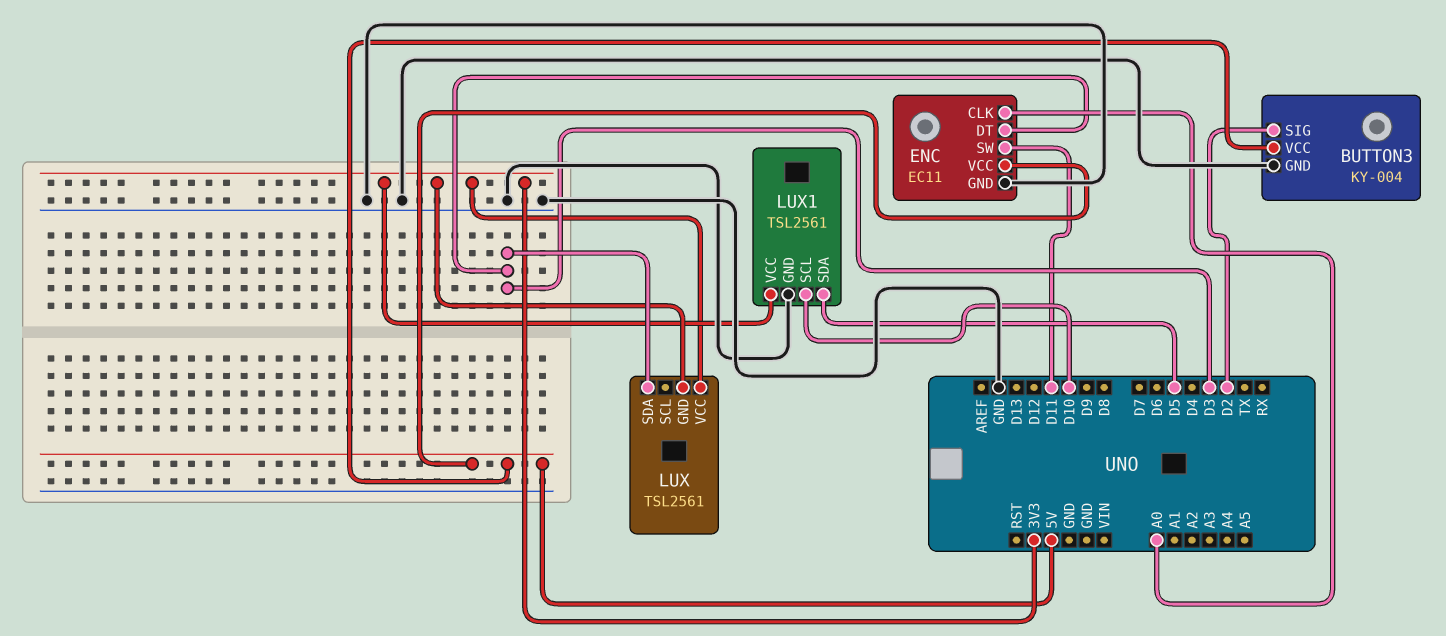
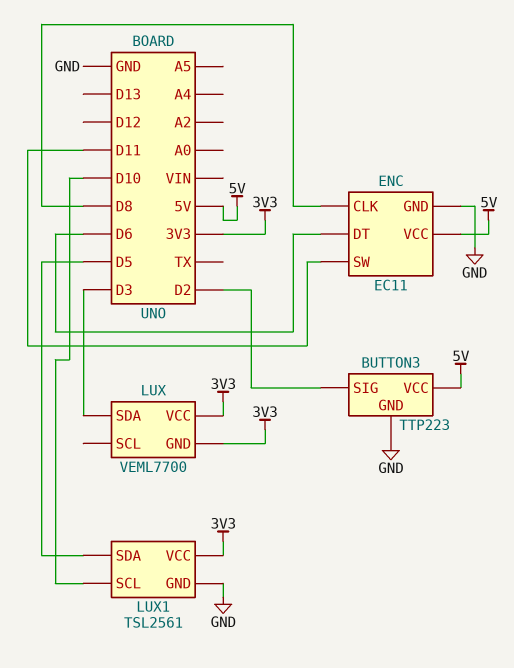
BUTTON3: KY-004 -> TTP223
ENC pin CLK: A0 -> D8
ENC pin DT: D3 -> D6
LUX: TSL2561 -> VEML7700

